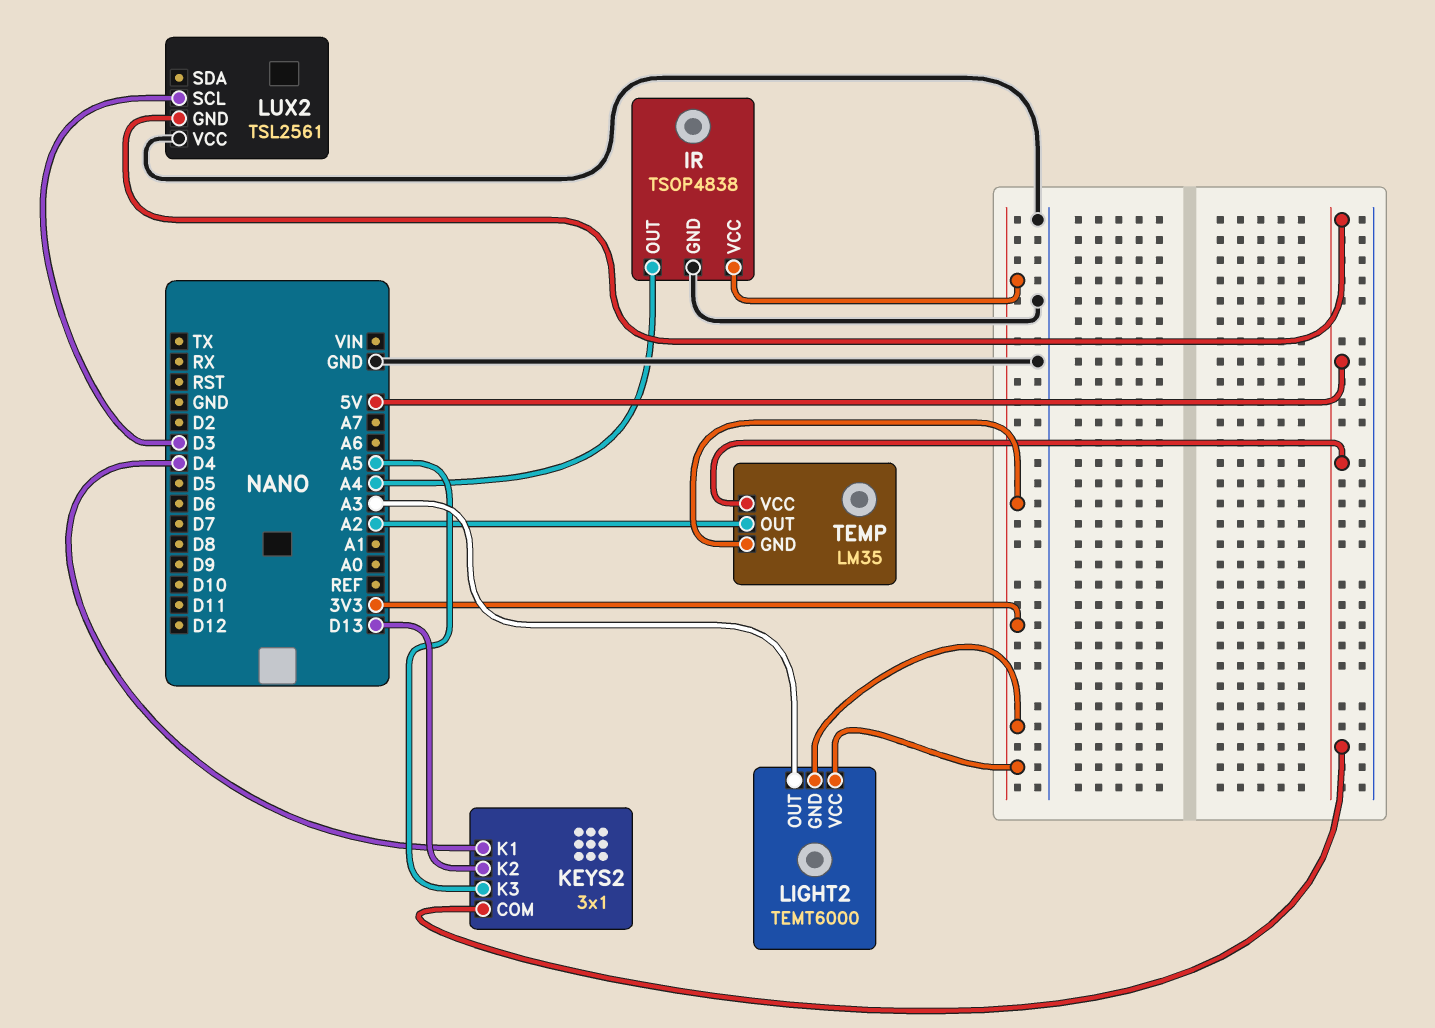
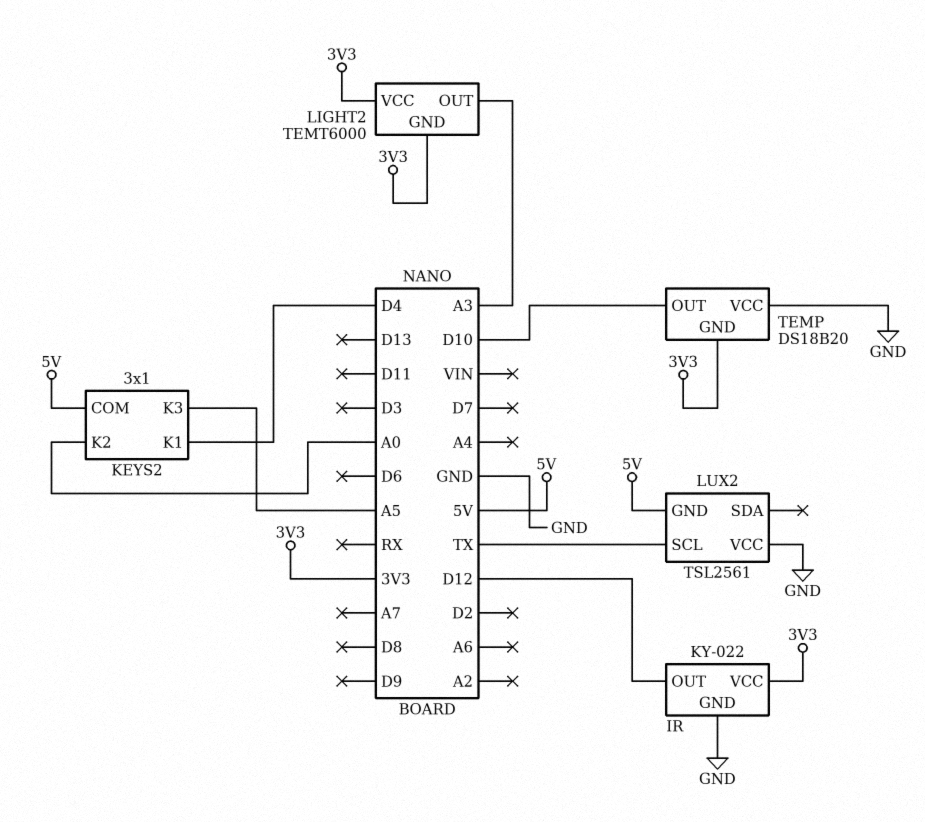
IR: TSOP4838 -> KY-022
IR pin OUT: A4 -> D12
KEYS2 pin K2: D13 -> A0
LUX2 pin SCL: D3 -> TX
TEMP: LM35 -> DS18B20
TEMP pin OUT: A2 -> D10
TEMP pin VCC: 5V -> GND

